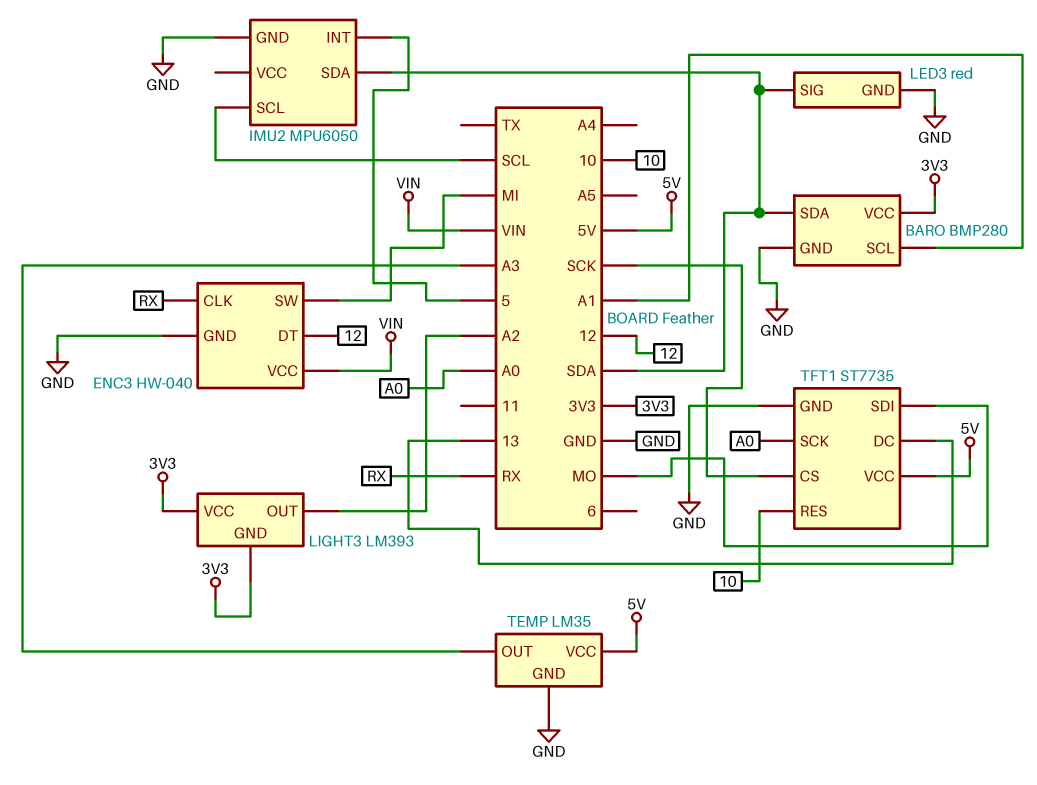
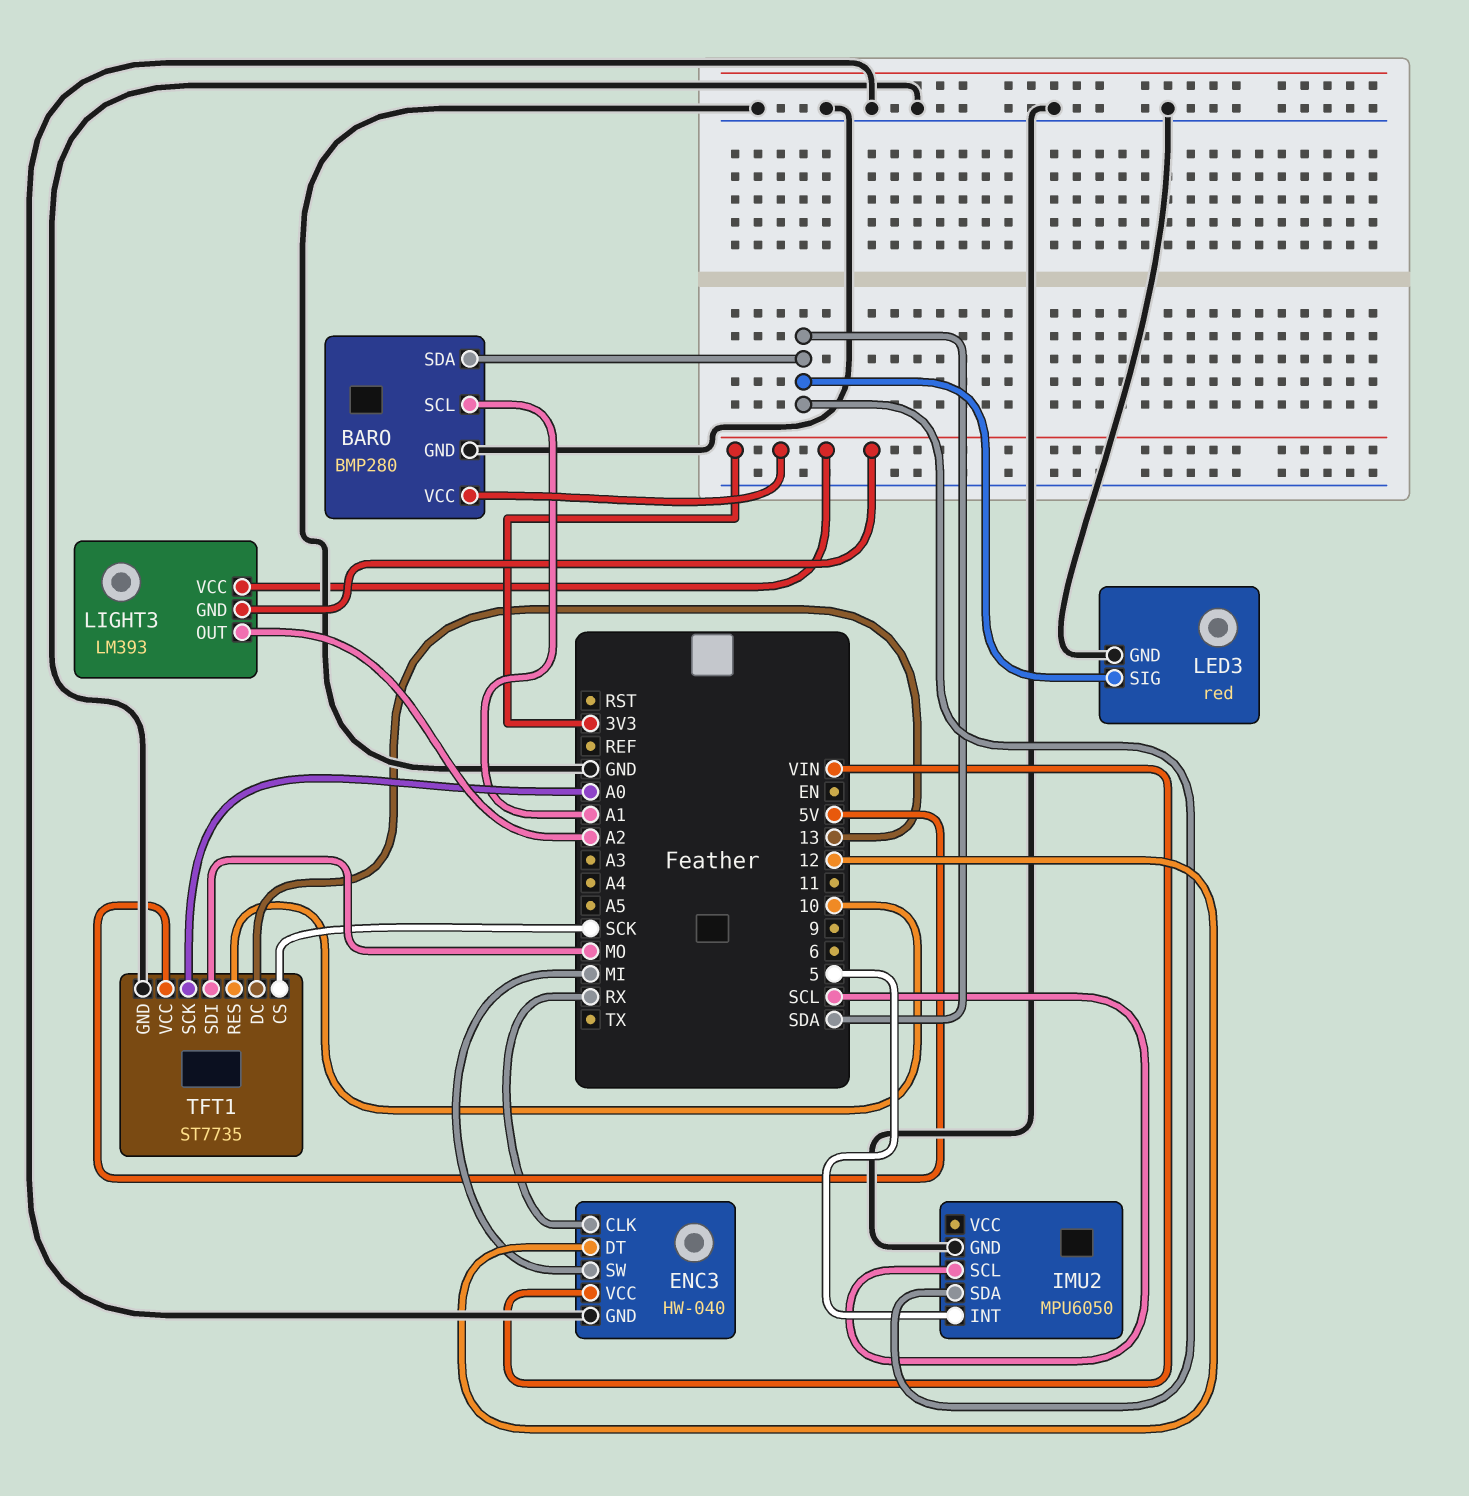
TEMP: LM35 -> none
TEMP pin GND: GND -> none
TEMP pin OUT: A3 -> none
TEMP pin VCC: 5V -> none

